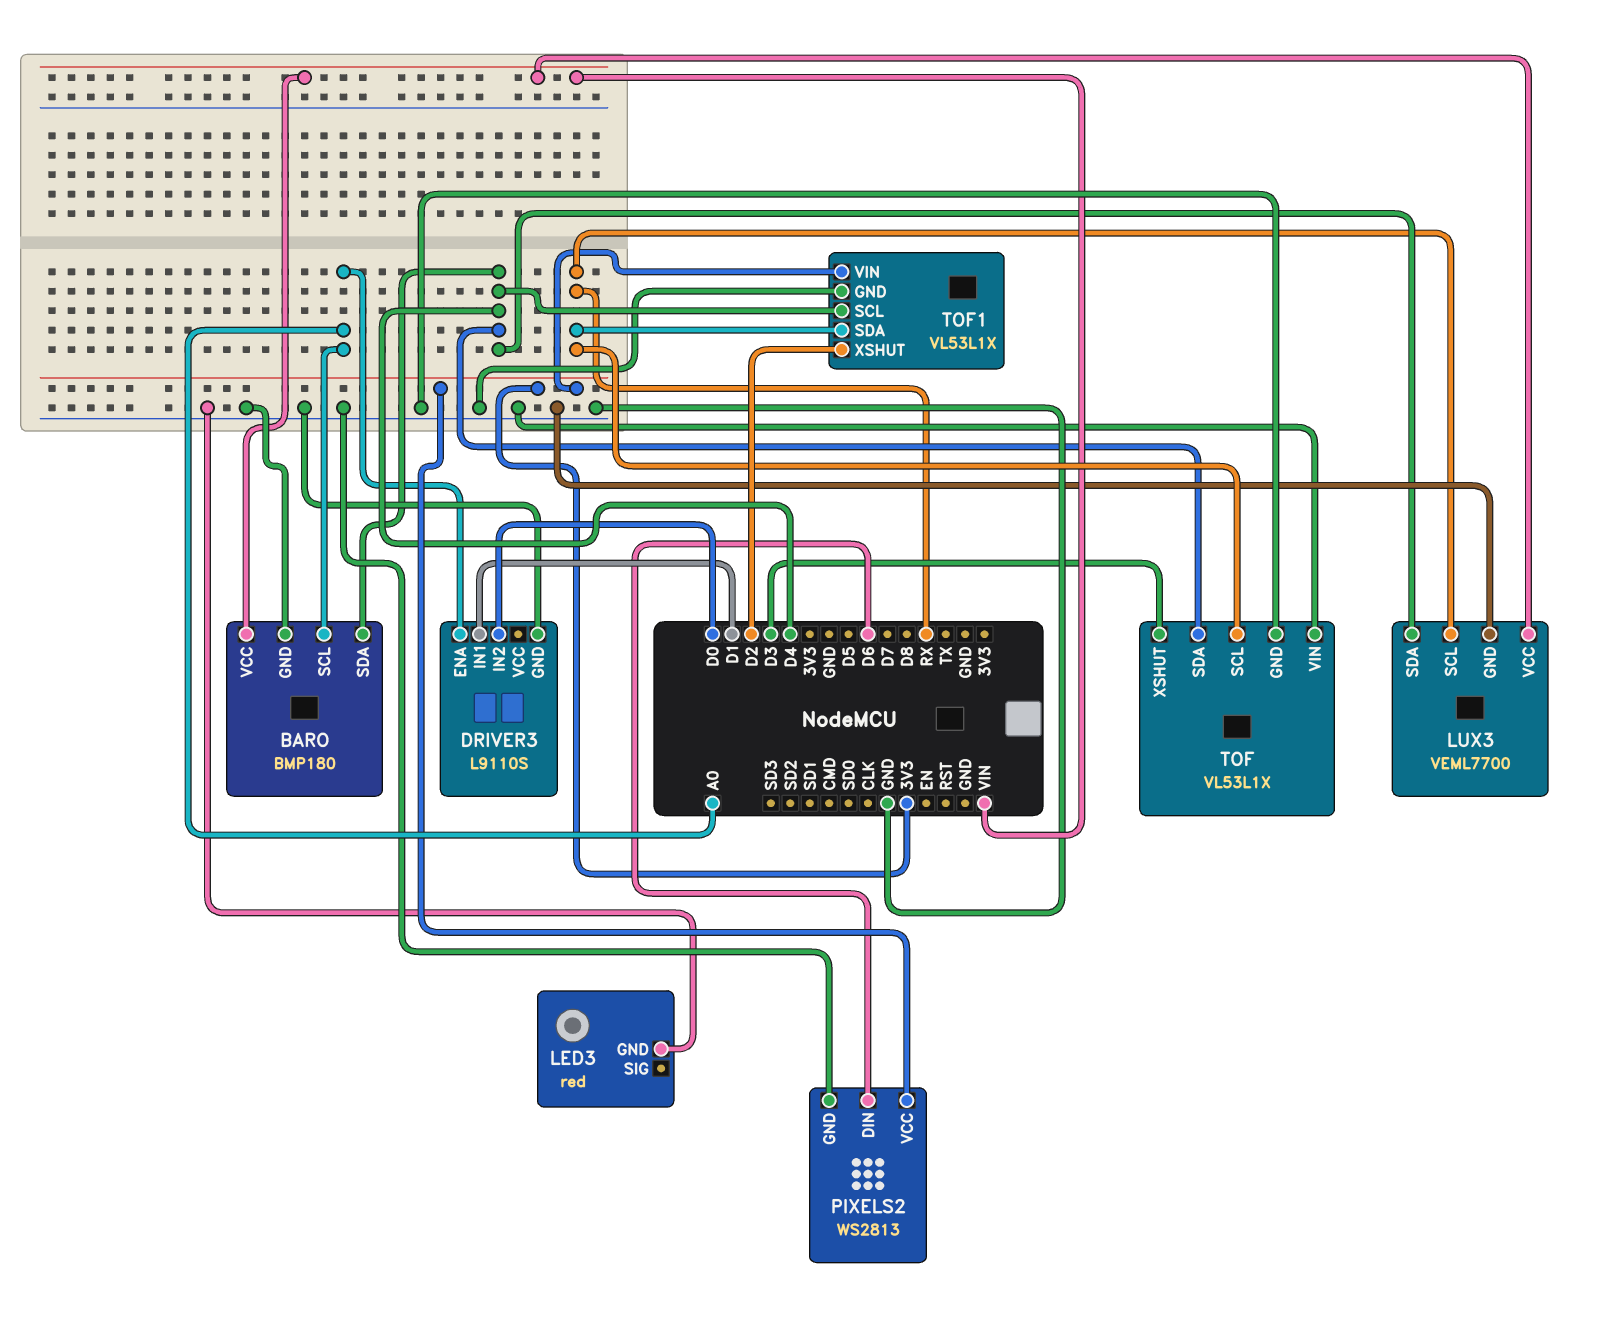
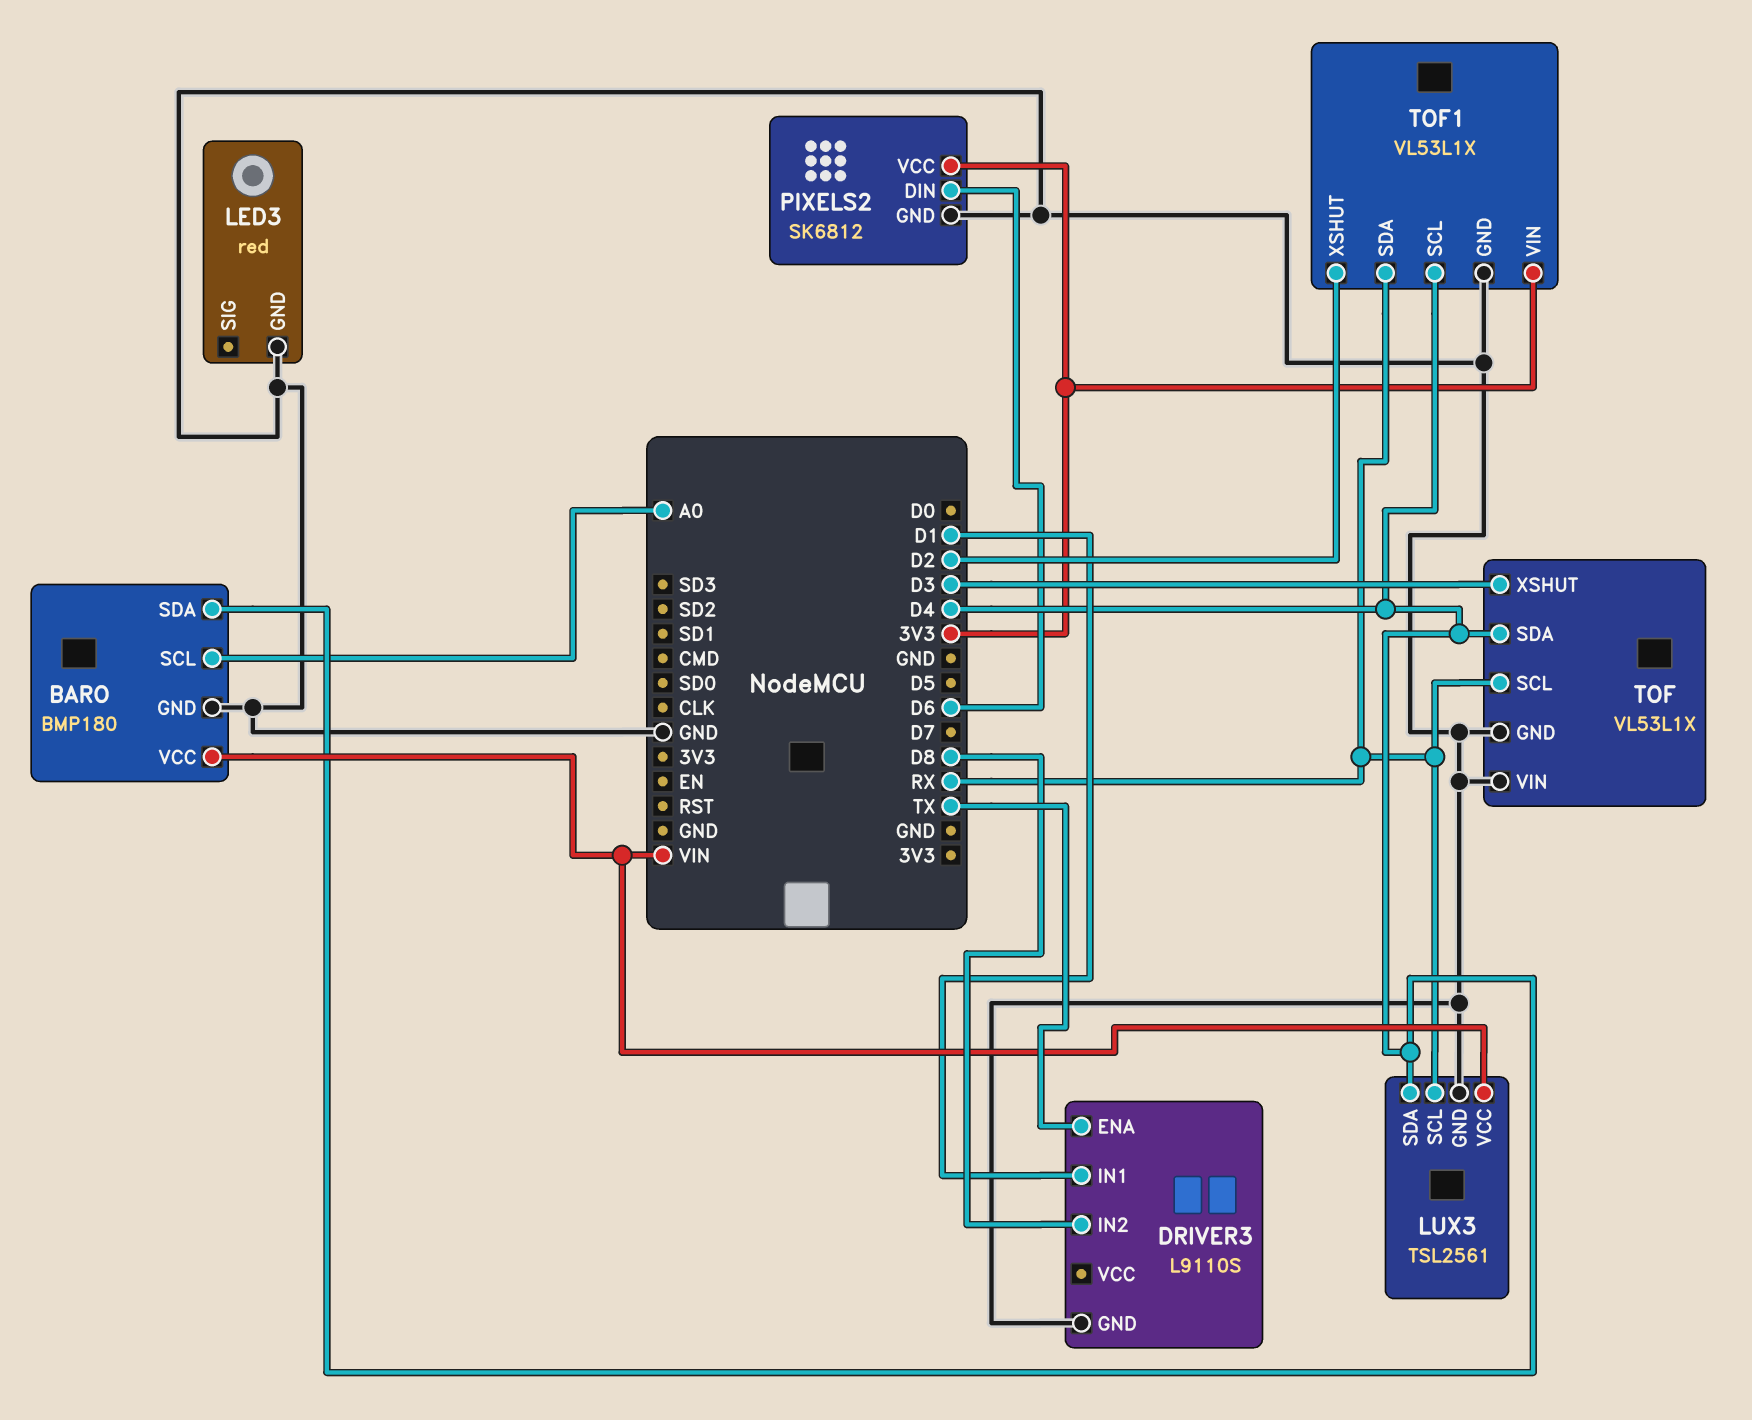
DRIVER3 pin ENA: A0 -> TX
DRIVER3 pin IN2: D0 -> D8
LUX3: VEML7700 -> TSL2561
PIXELS2: WS2813 -> SK6812

